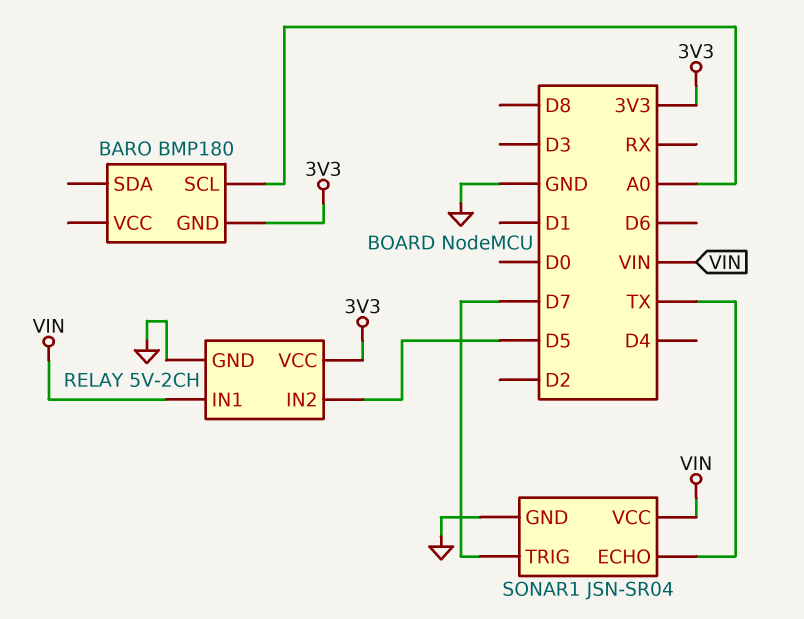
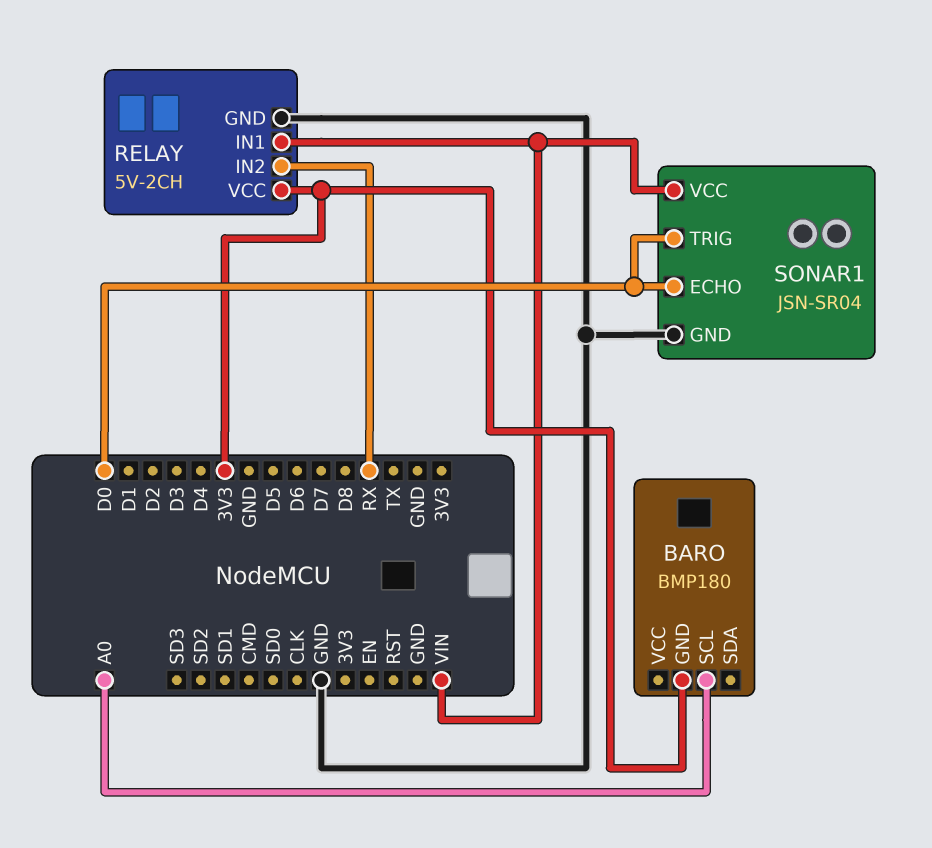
RELAY pin IN2: D5 -> RX
SONAR1 pin ECHO: TX -> D0
SONAR1 pin TRIG: D7 -> D0

